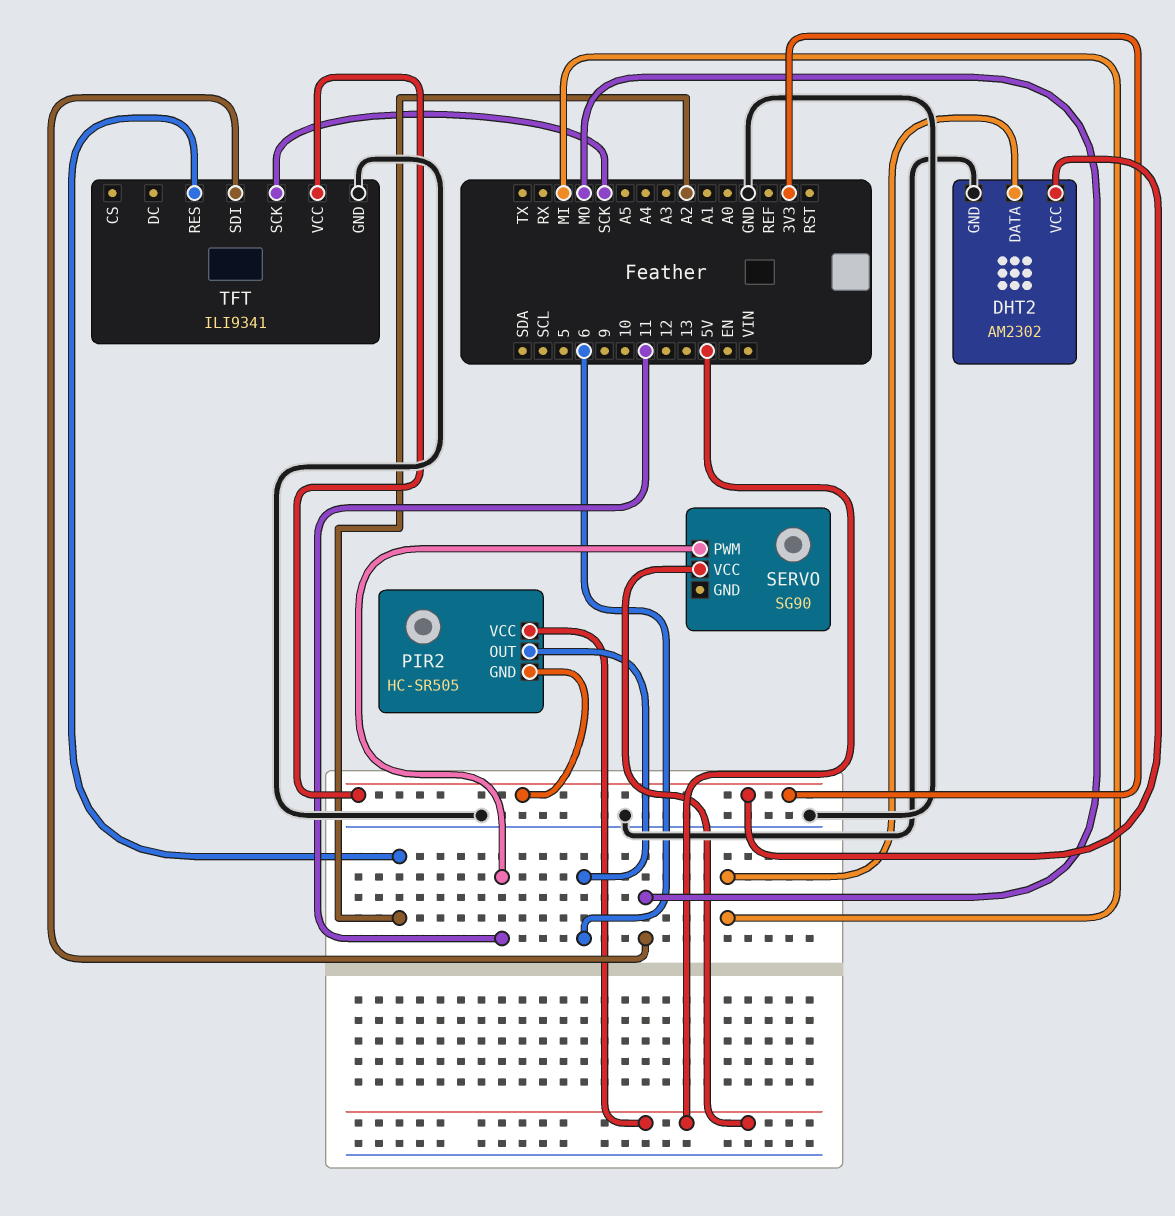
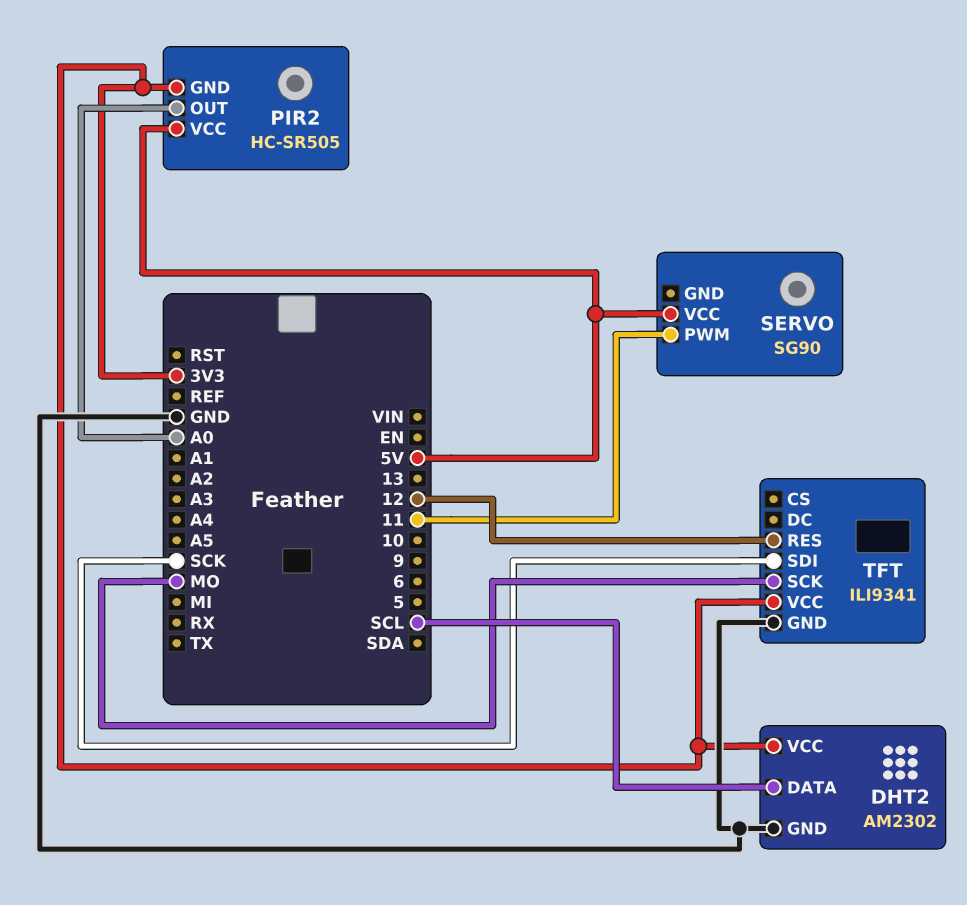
DHT2 pin DATA: MI -> SCL
PIR2 pin OUT: 6 -> A0
TFT pin RES: A2 -> 12
TFT pin SCK: SCK -> MO
TFT pin SDI: MO -> SCK

